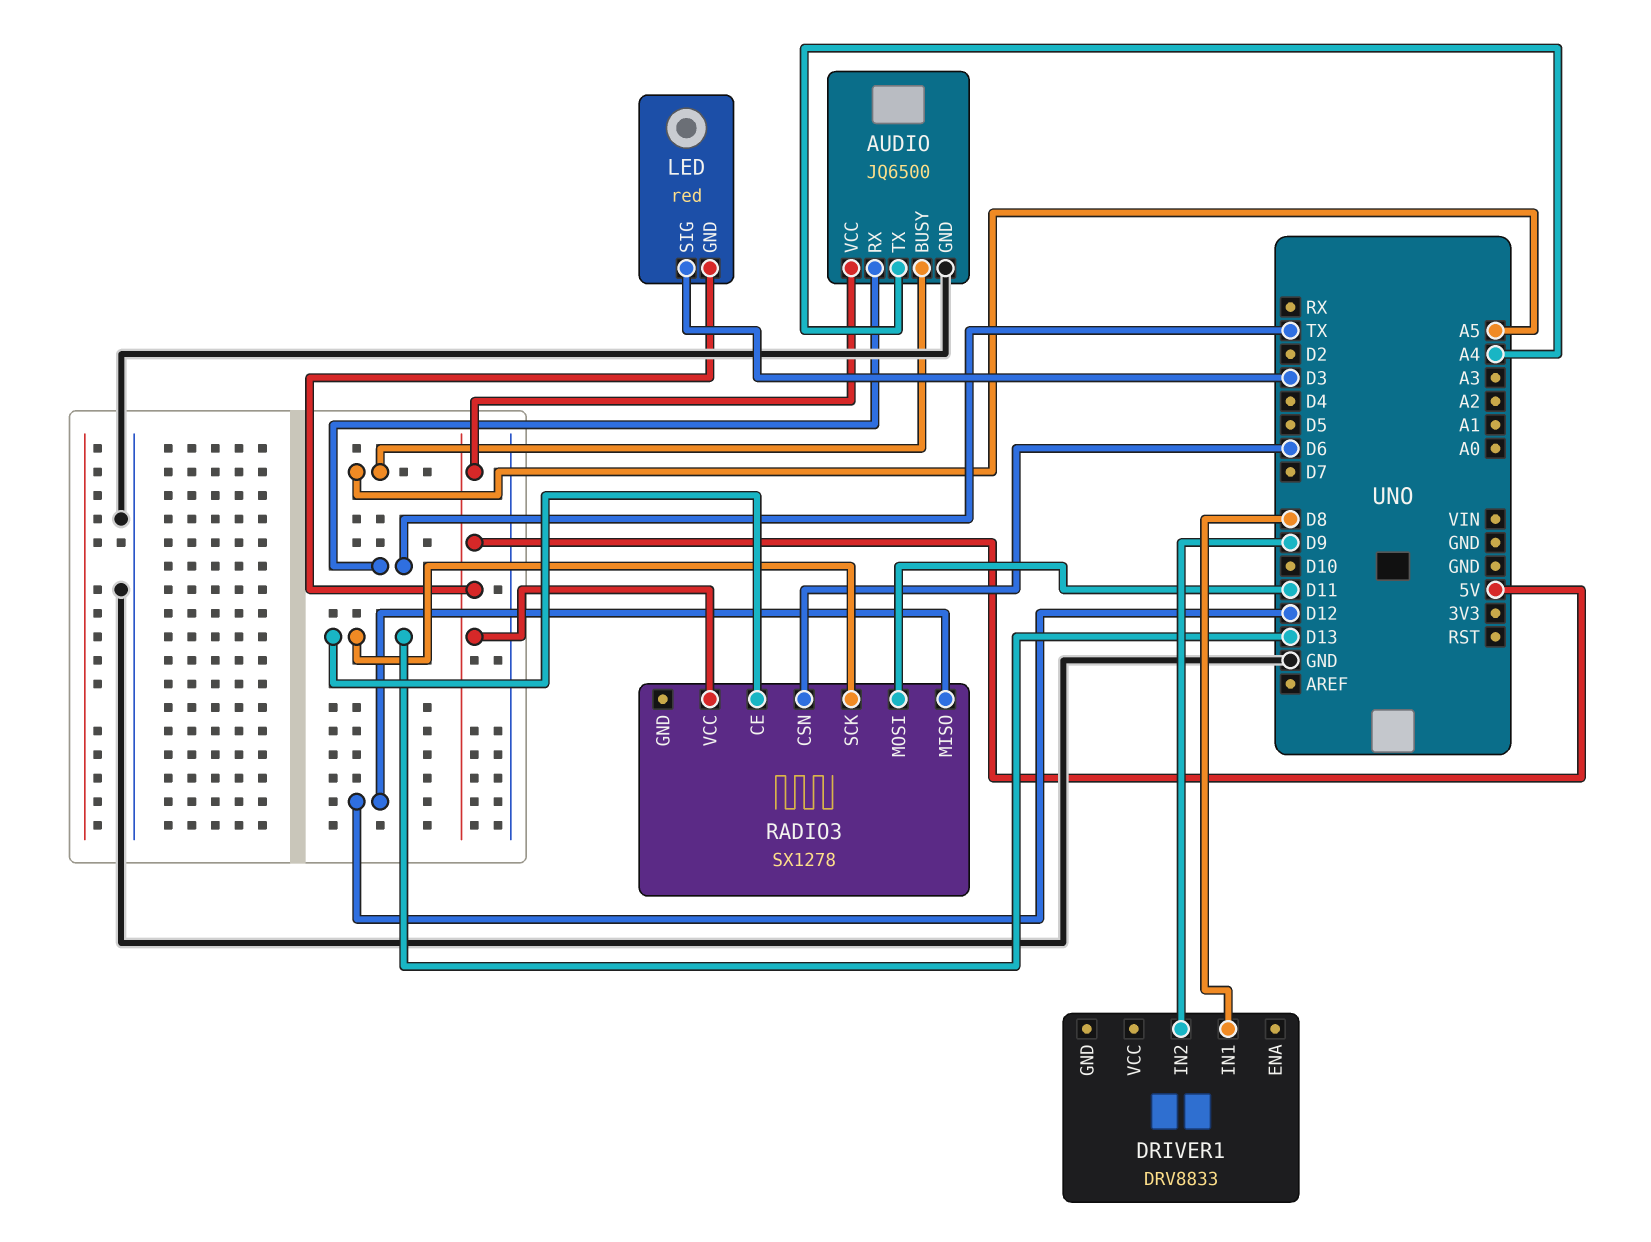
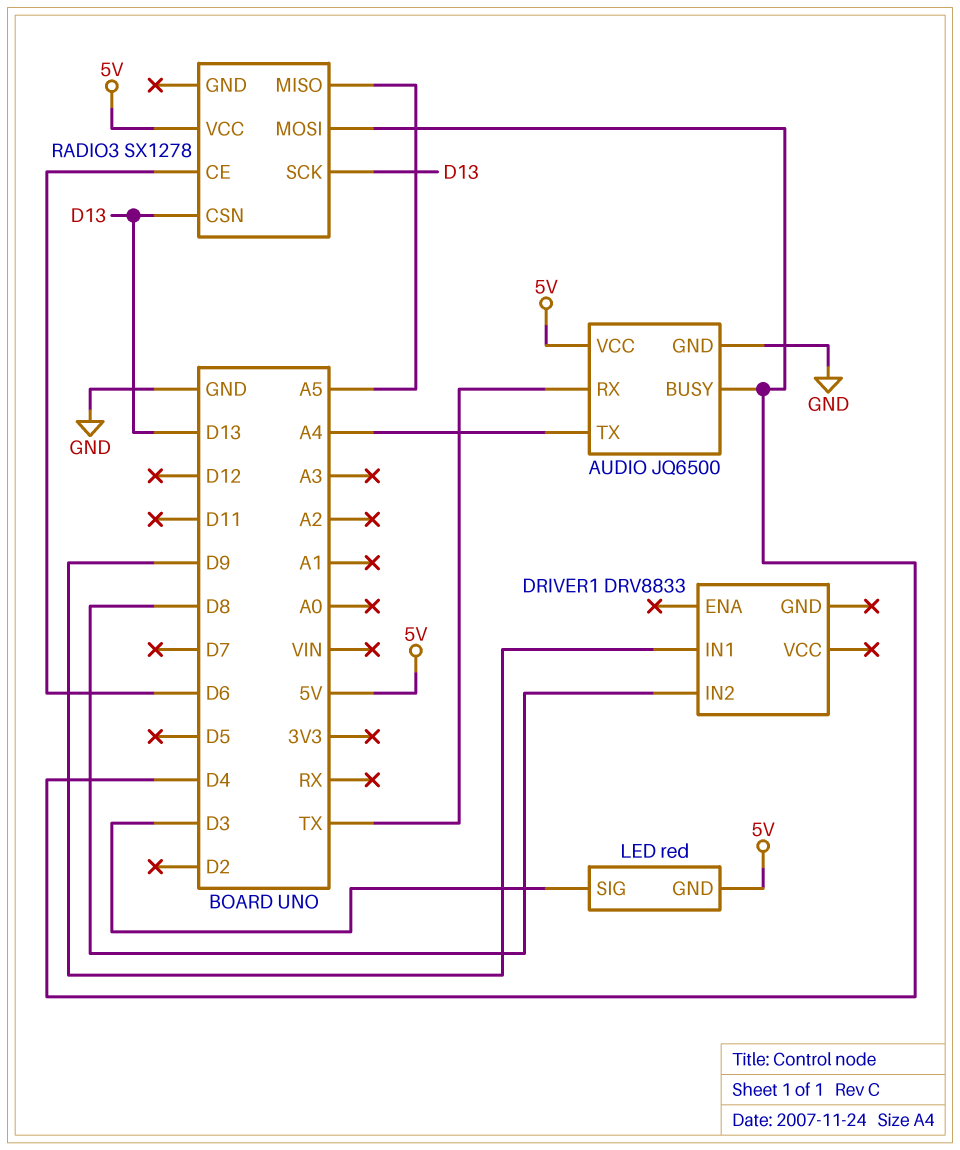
AUDIO pin BUSY: A5 -> D4
DRIVER1 pin IN1: D8 -> D9
DRIVER1 pin IN2: D9 -> D8
RADIO3 pin CE: D13 -> D6
RADIO3 pin CSN: D6 -> D13
RADIO3 pin MISO: D12 -> A5
RADIO3 pin MOSI: D11 -> D4

